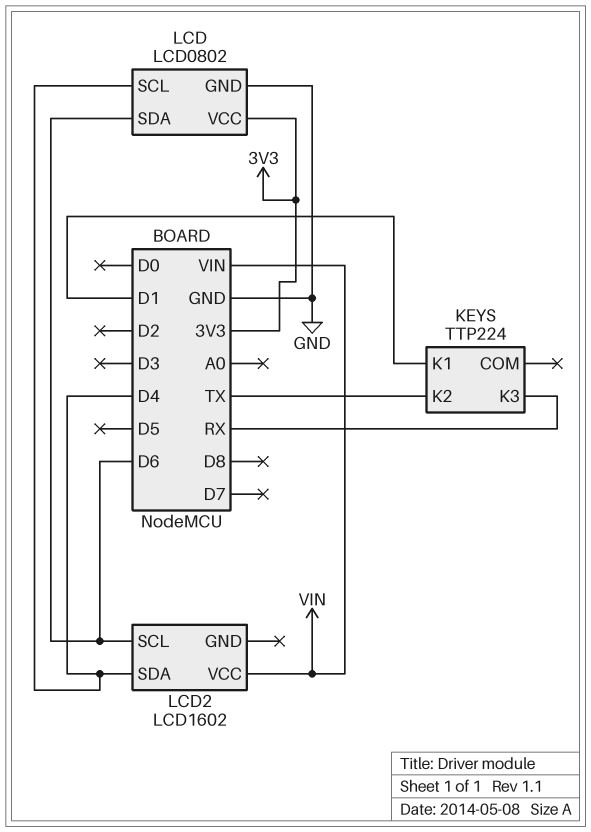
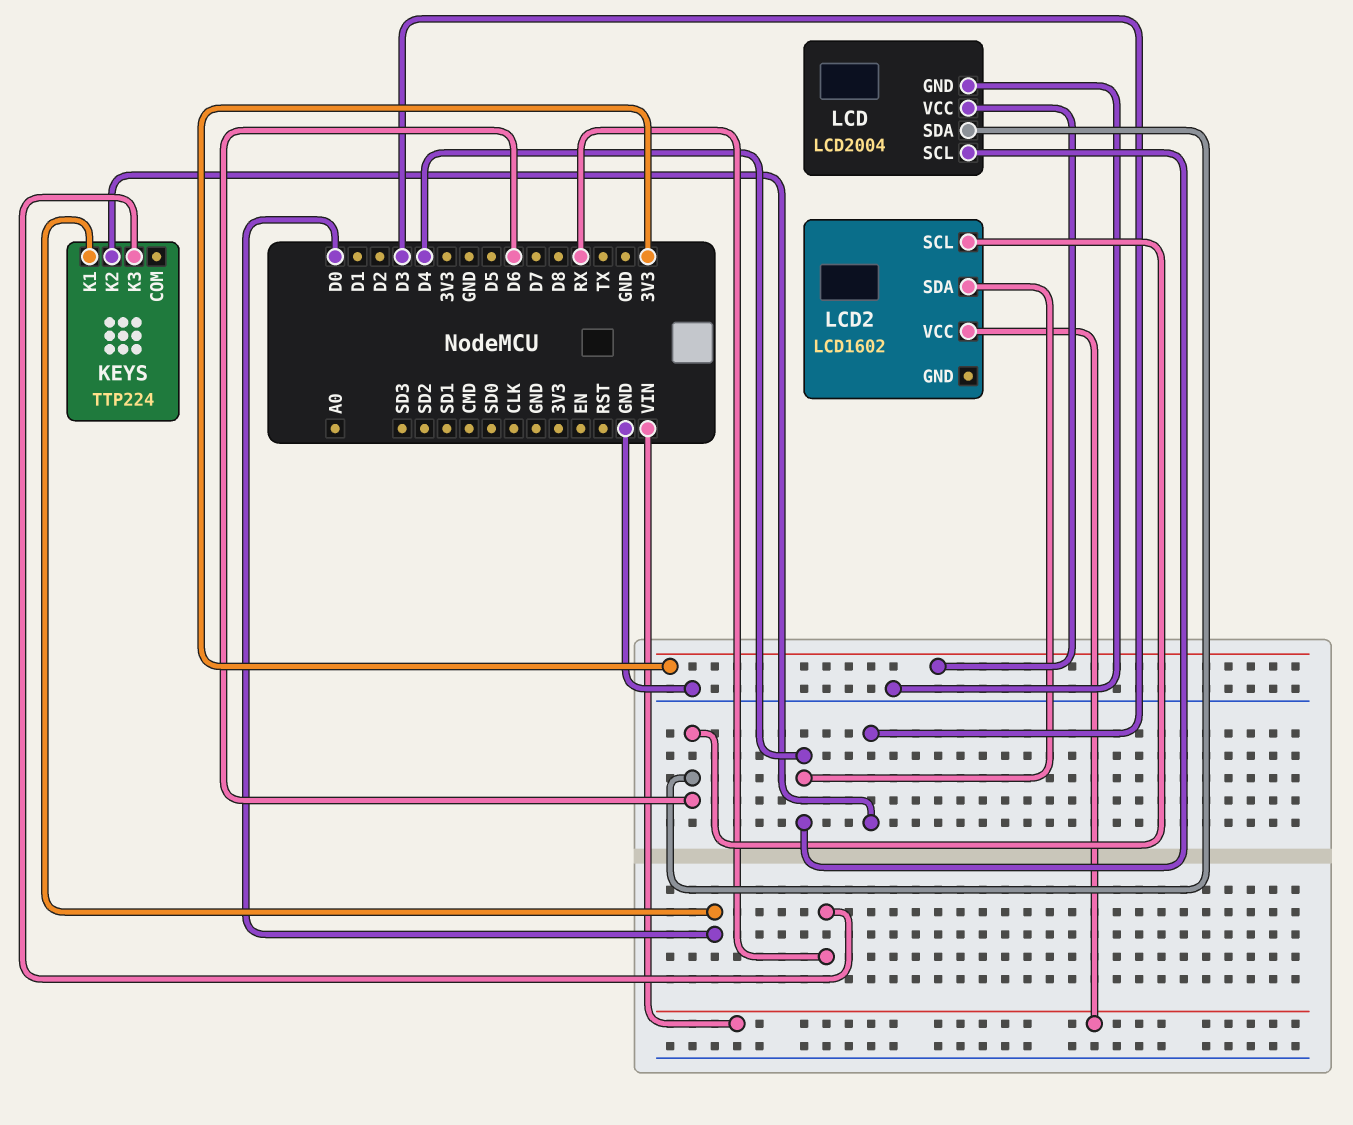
KEYS pin K1: D1 -> D0
KEYS pin K2: TX -> D3
LCD: LCD0802 -> LCD2004

